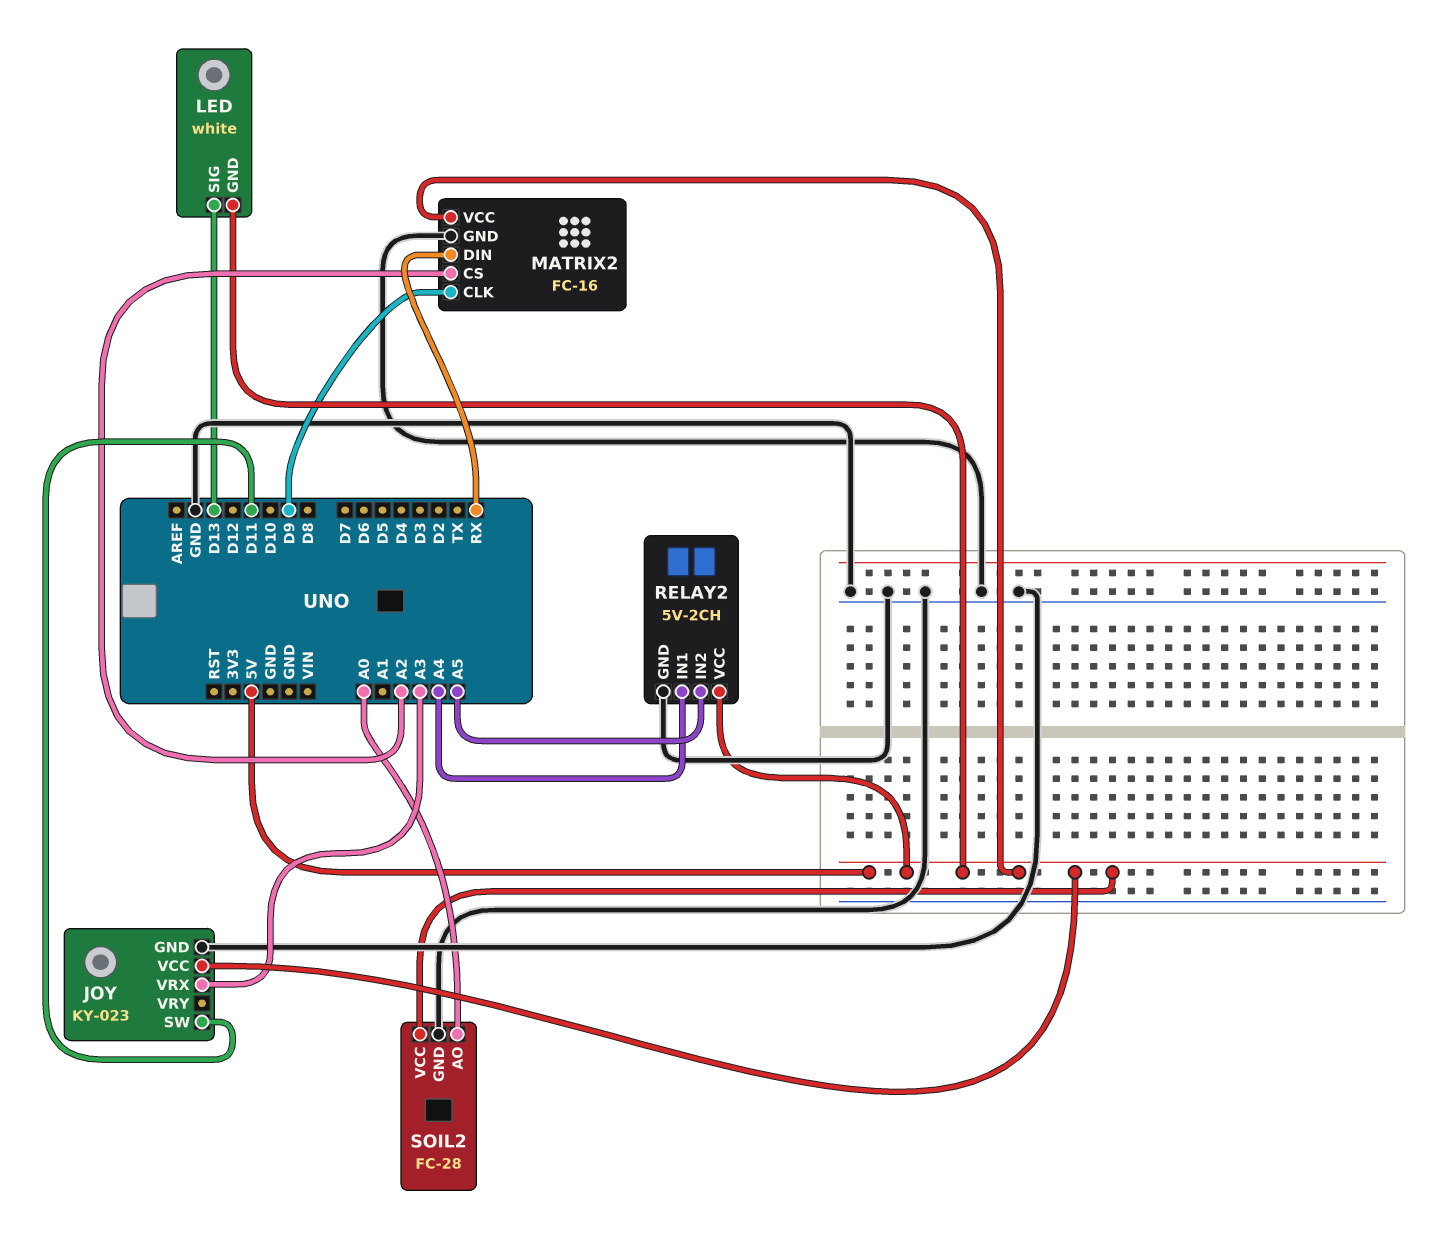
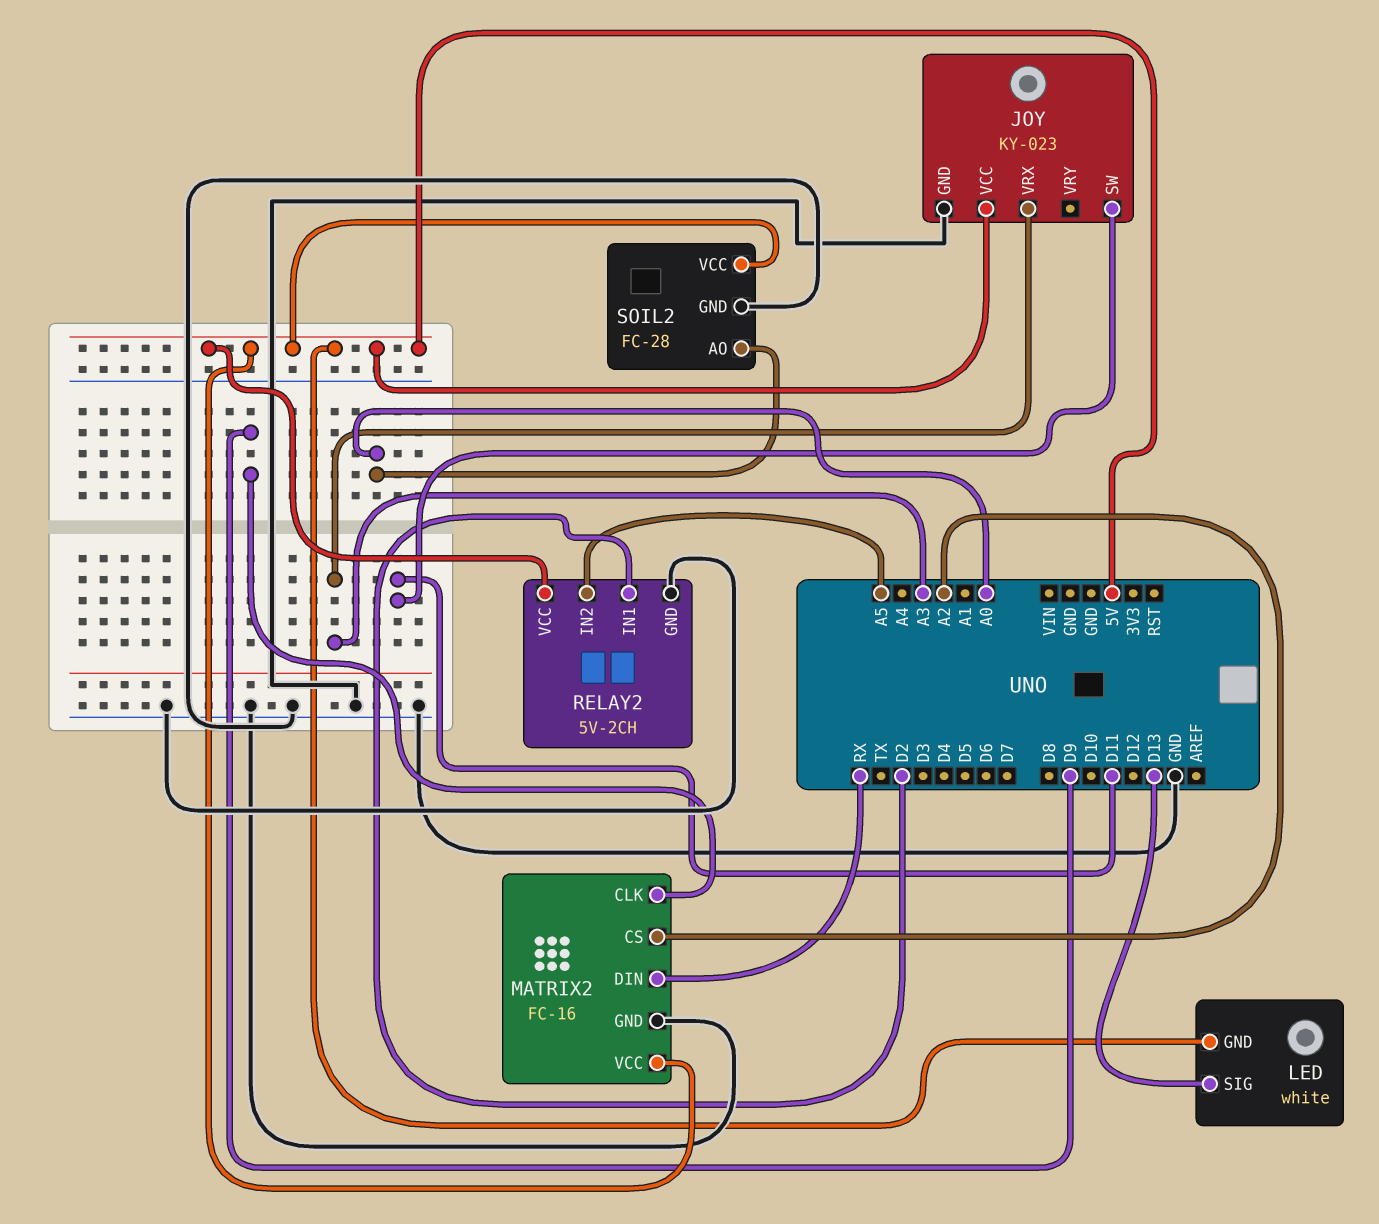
RELAY2 pin IN1: A4 -> D2

